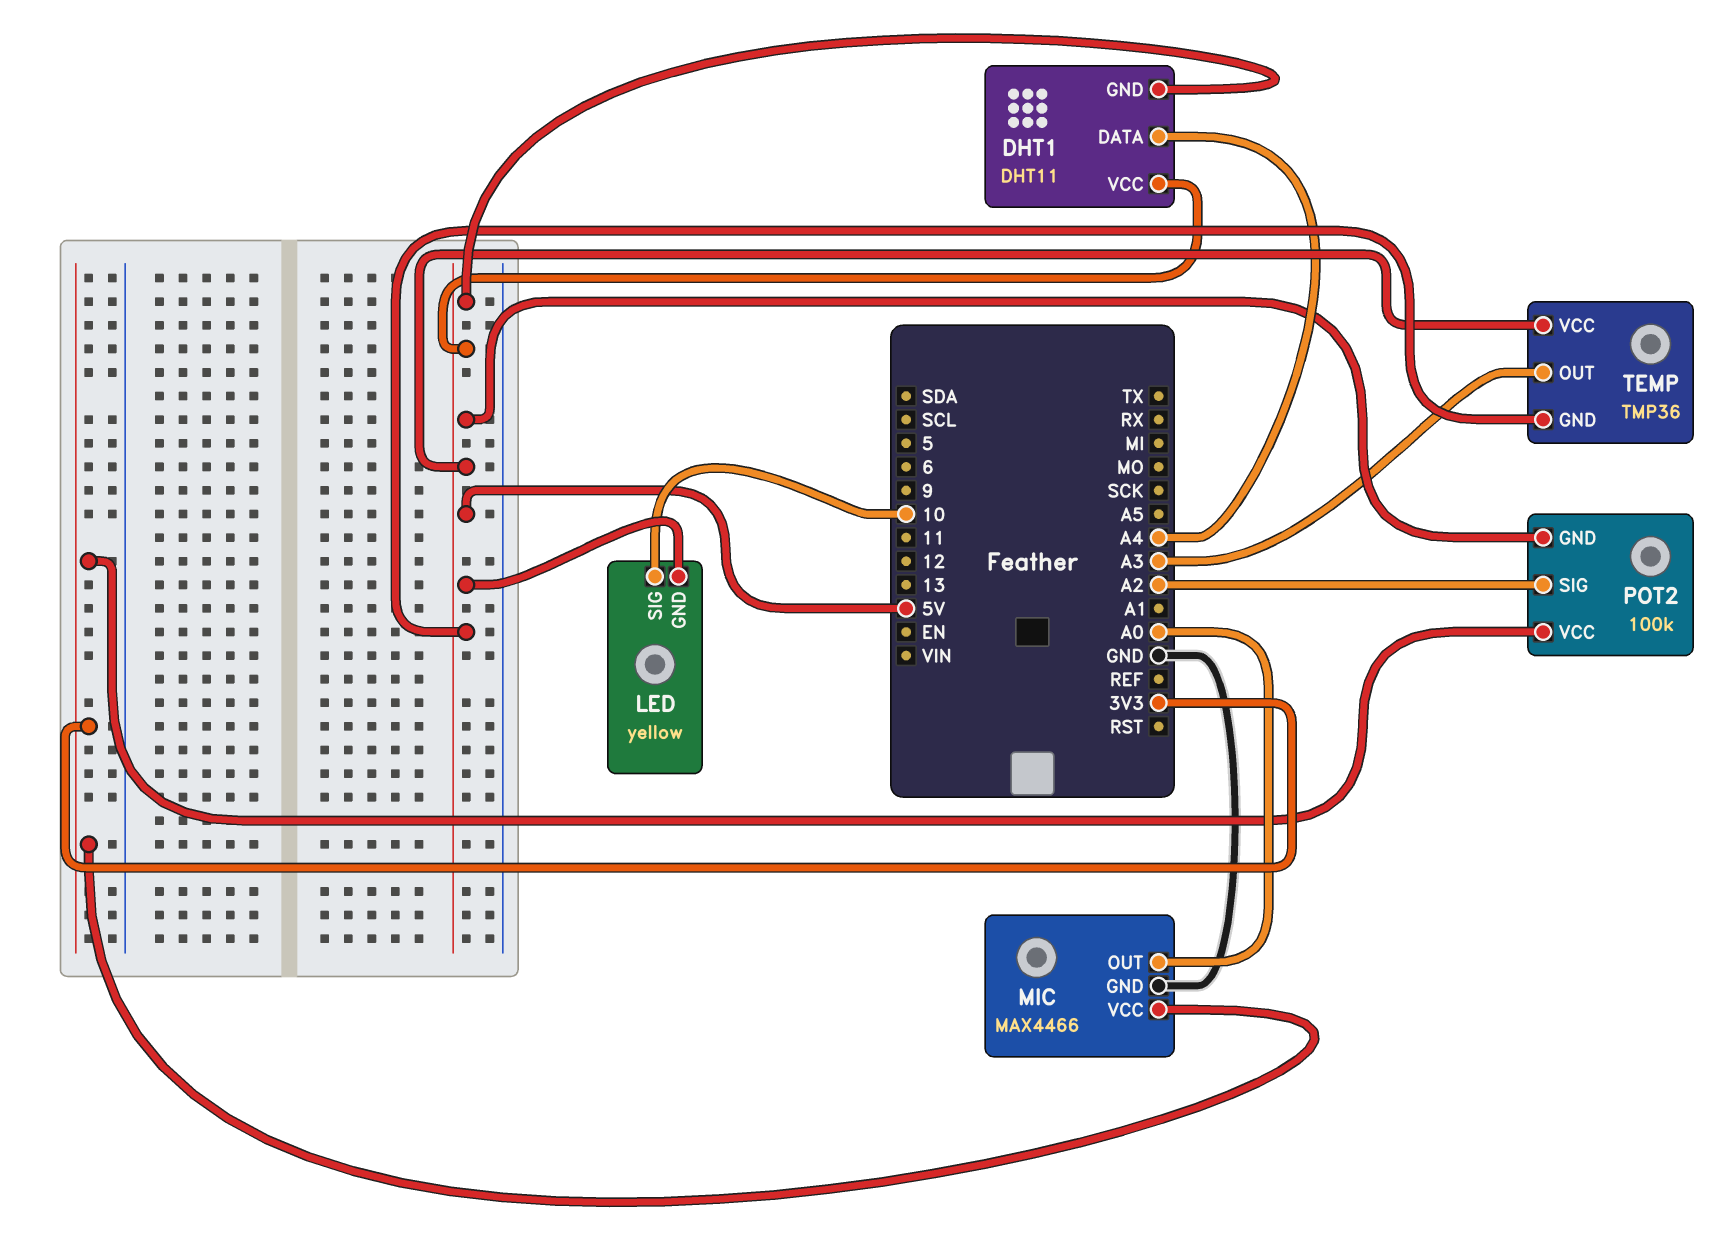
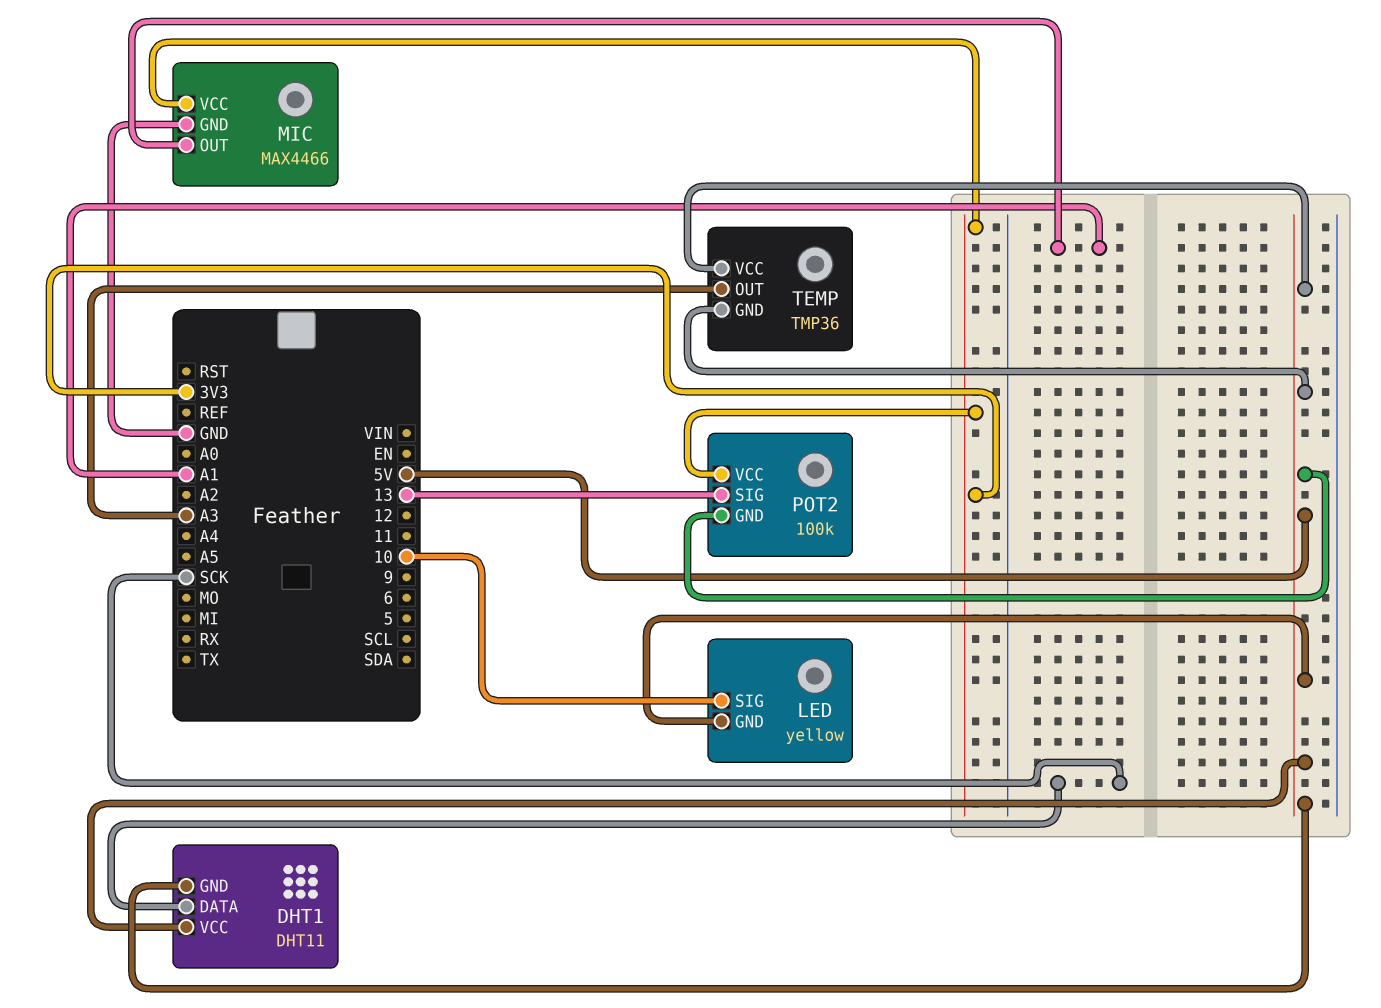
DHT1 pin DATA: A4 -> SCK
MIC pin OUT: A0 -> A1
POT2 pin SIG: A2 -> 13

